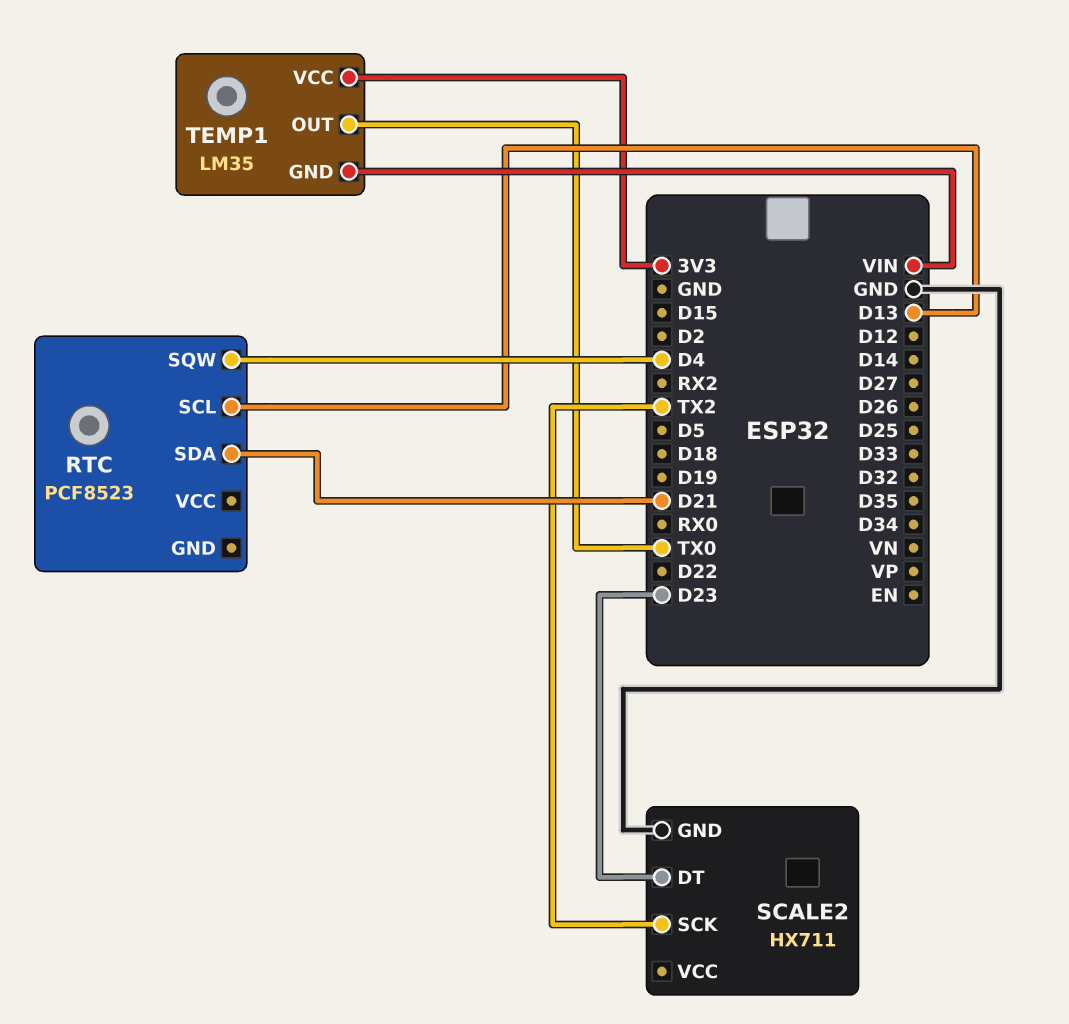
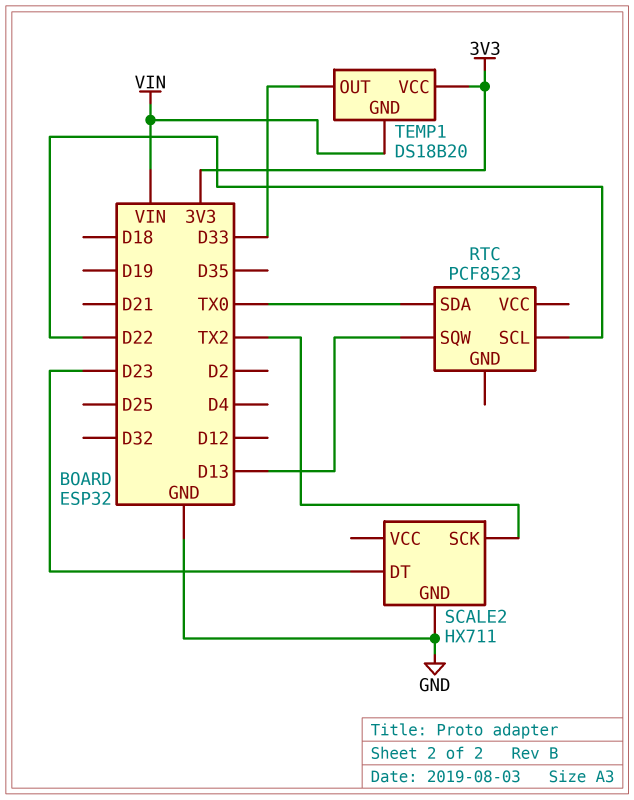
RTC pin SCL: D13 -> D22
RTC pin SDA: D21 -> TX0
RTC pin SQW: D4 -> D13
TEMP1: LM35 -> DS18B20
TEMP1 pin OUT: TX0 -> D33

